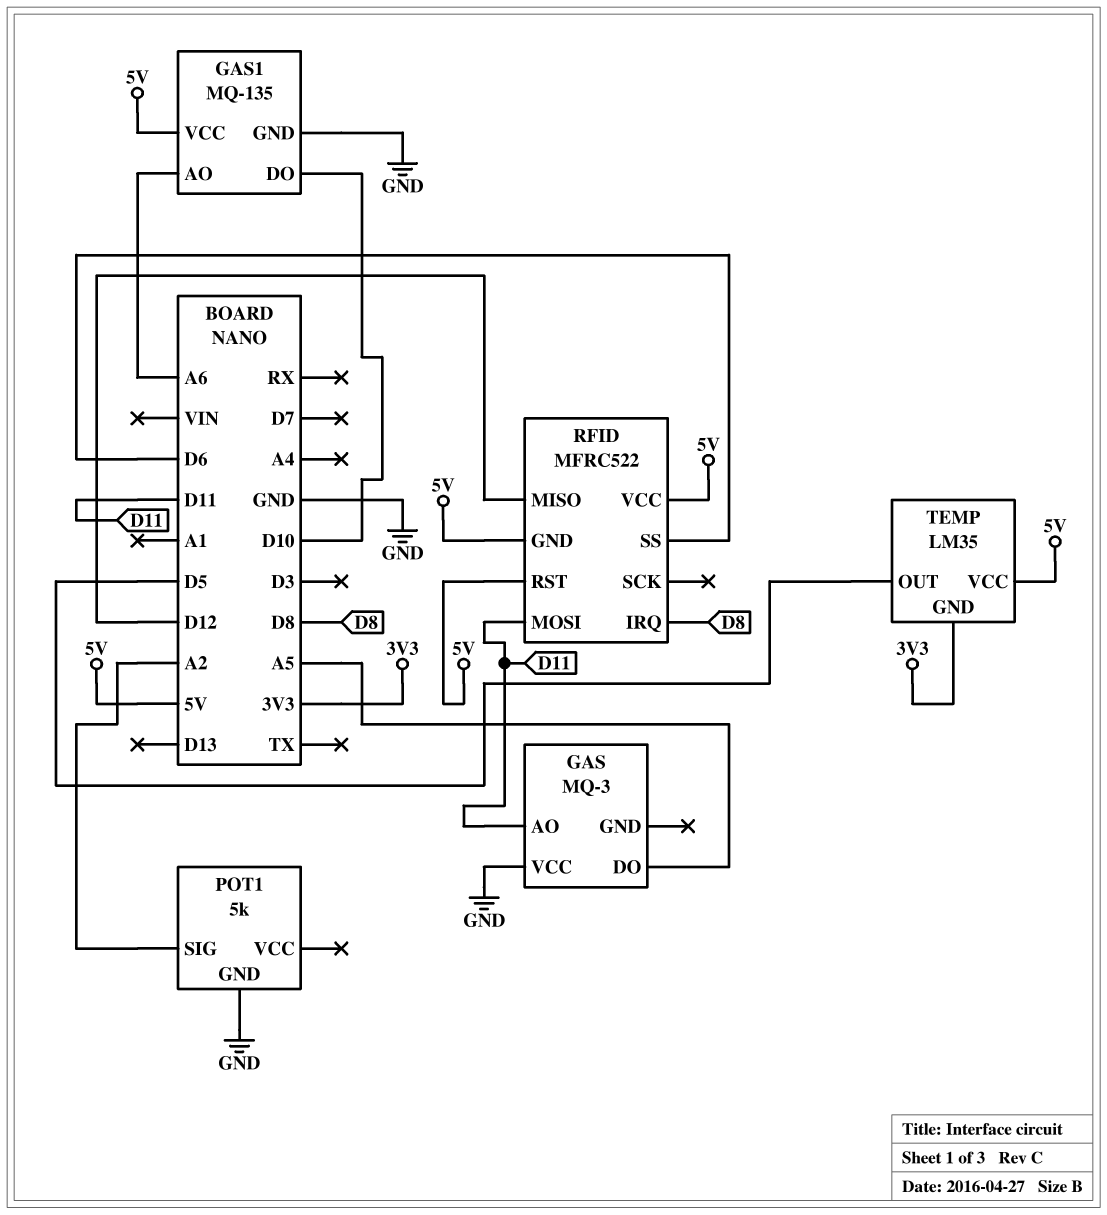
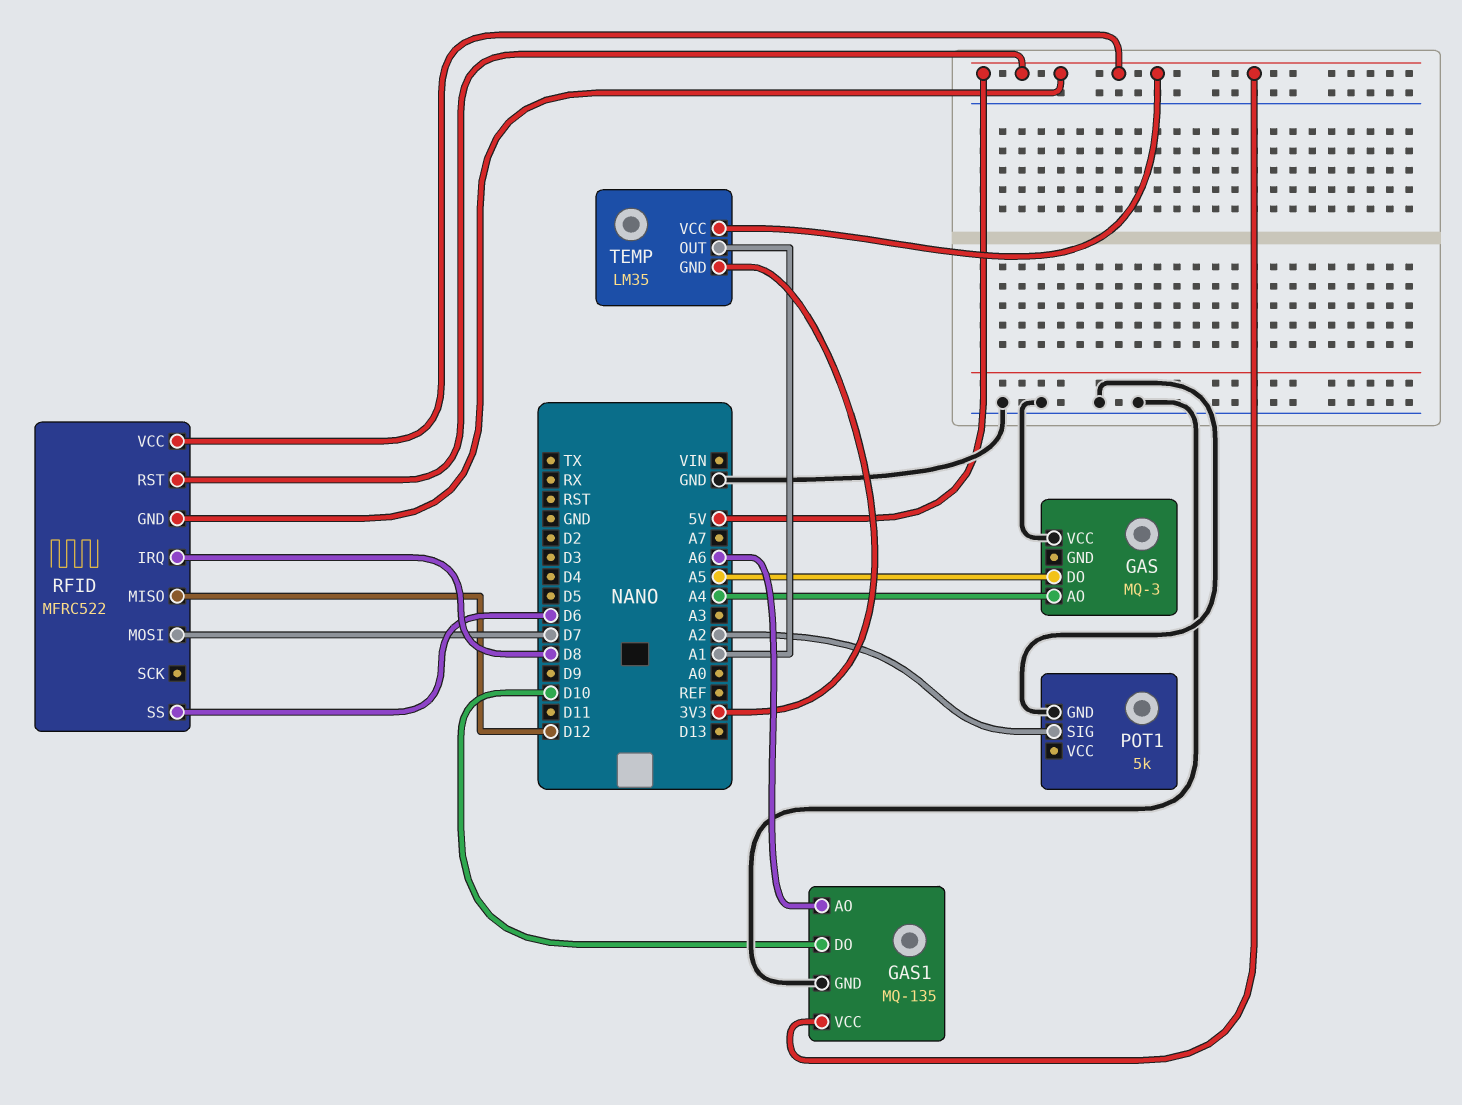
GAS pin AO: D11 -> A4
RFID pin MOSI: D11 -> D7
TEMP pin OUT: D5 -> A1

